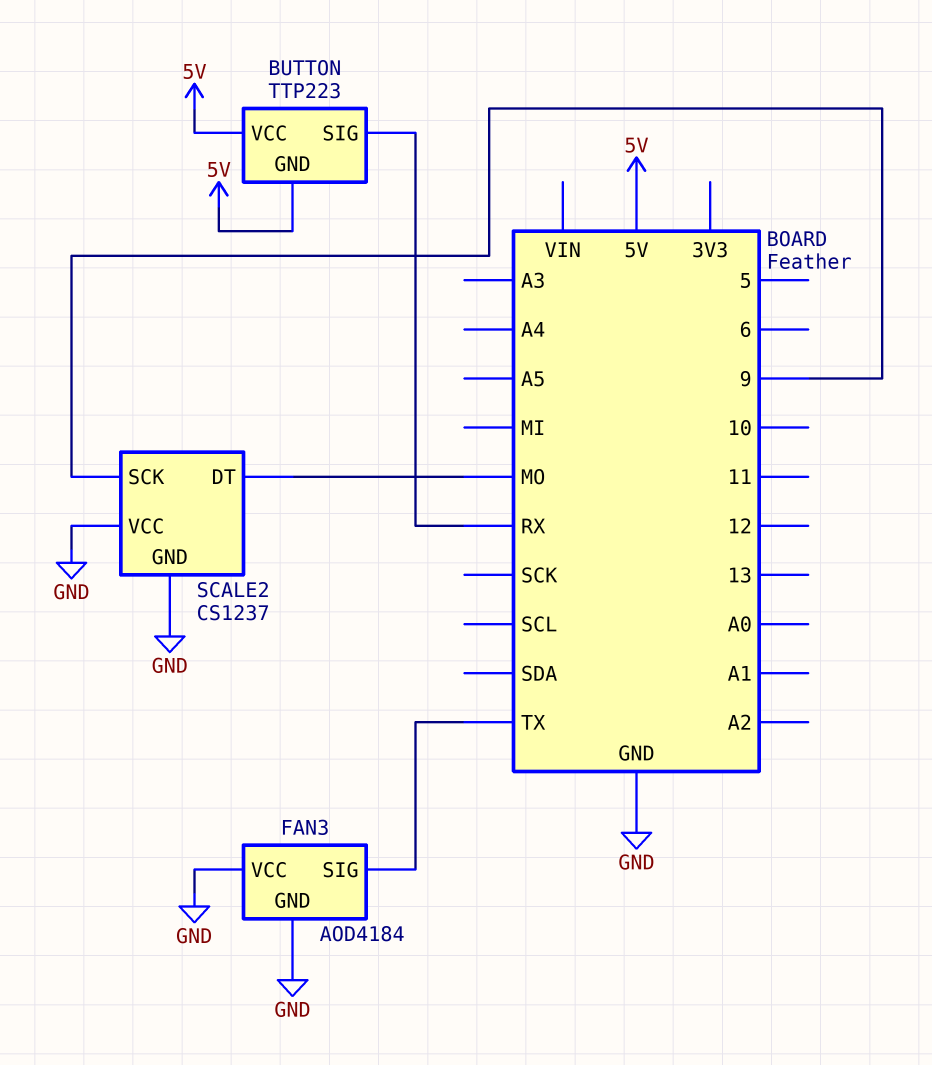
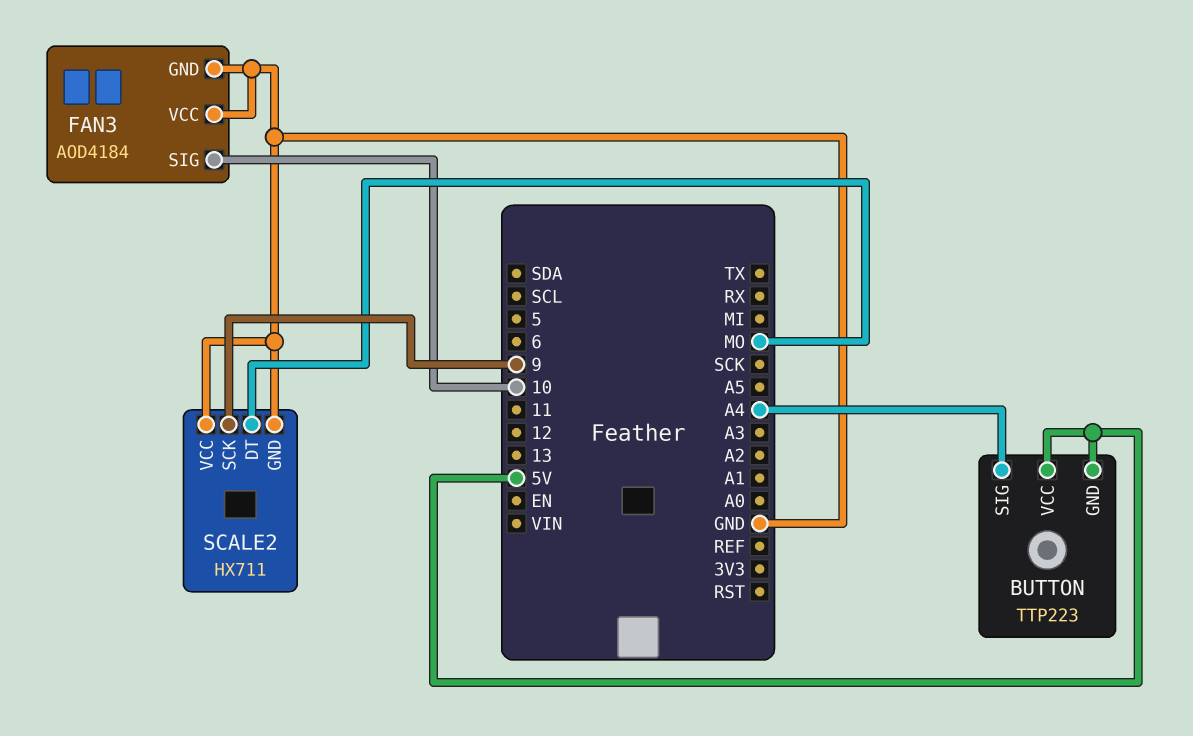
BUTTON pin SIG: RX -> A4
FAN3 pin SIG: TX -> 10
SCALE2: CS1237 -> HX711

